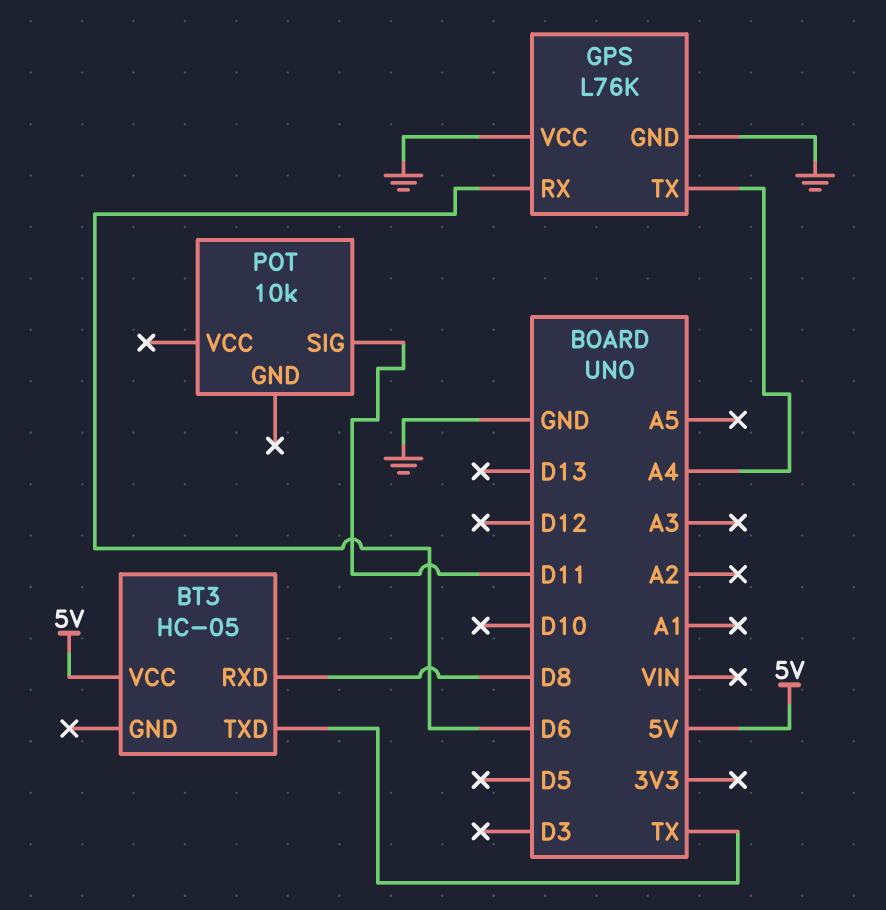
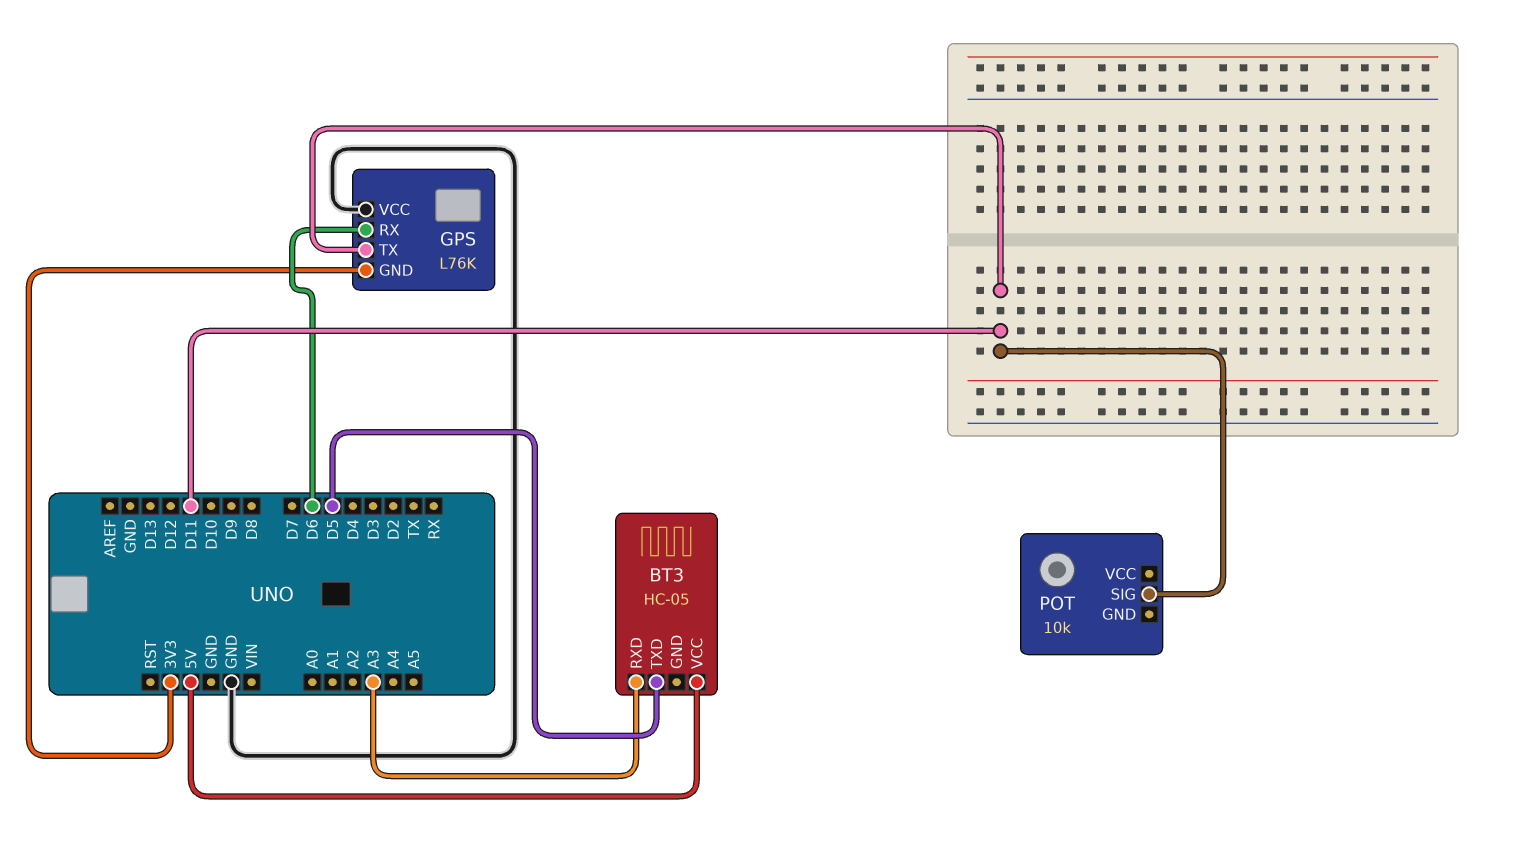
BT3 pin RXD: D8 -> A3
BT3 pin TXD: TX -> D5
GPS pin GND: GND -> 3V3
GPS pin TX: A4 -> D11

